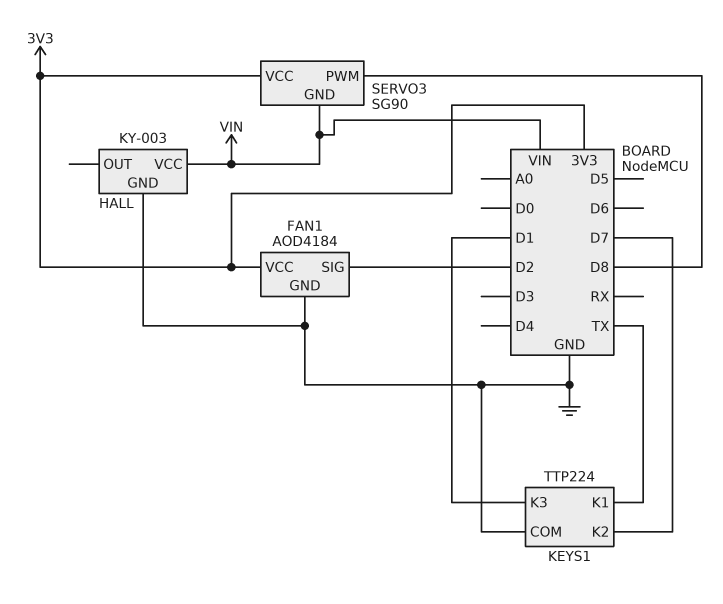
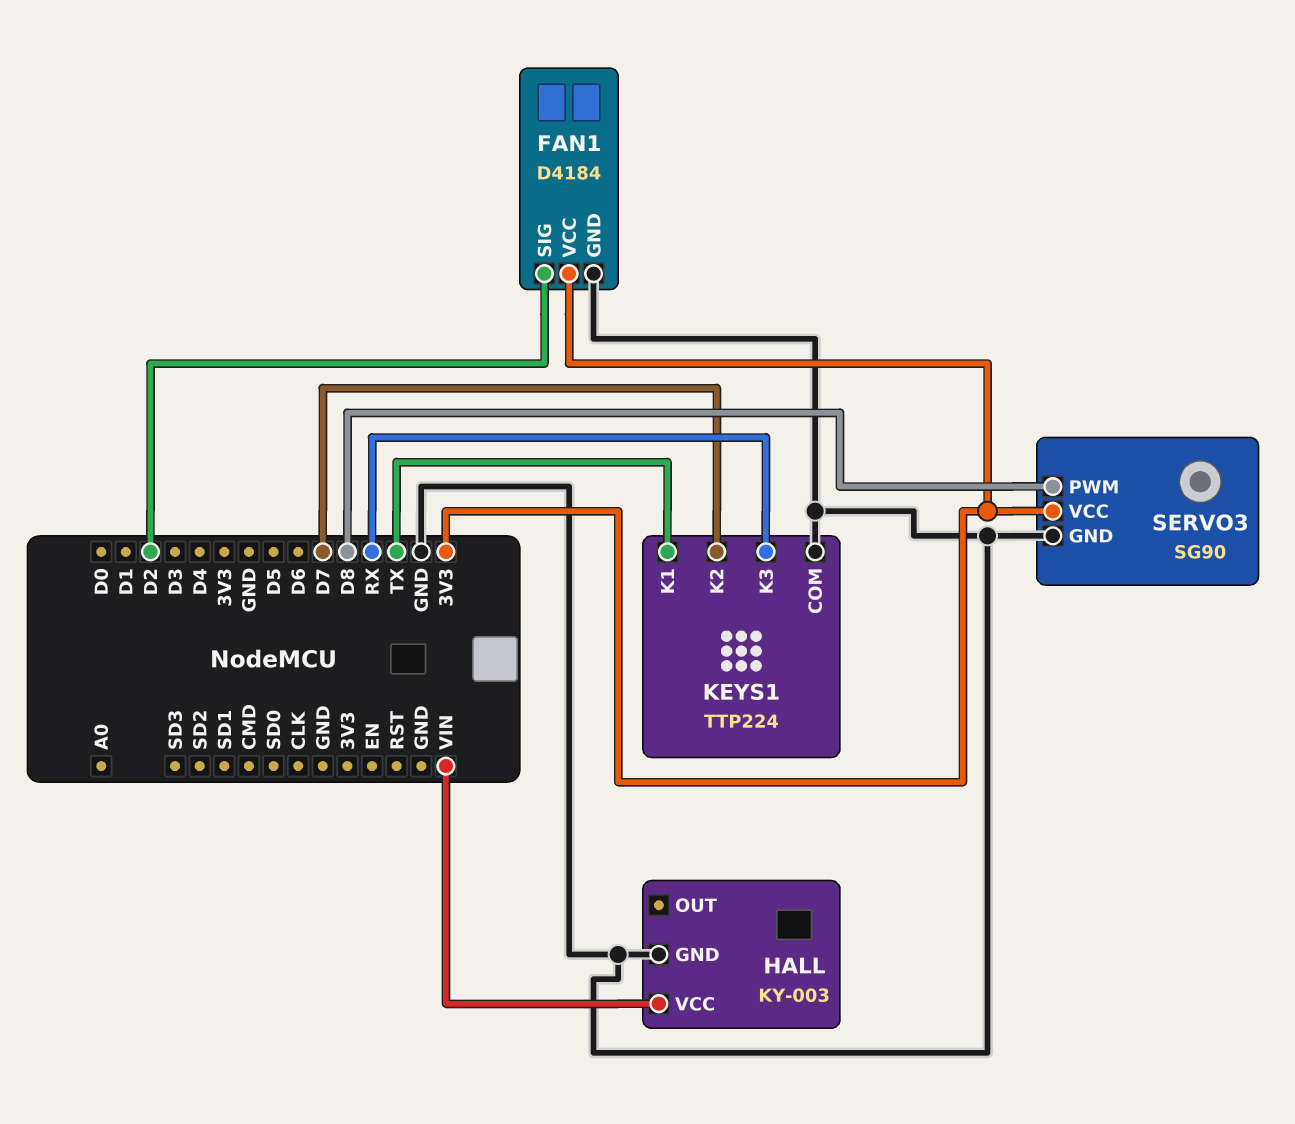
FAN1: AOD4184 -> D4184
KEYS1 pin K3: D1 -> RX
SERVO3 pin GND: VIN -> GND

